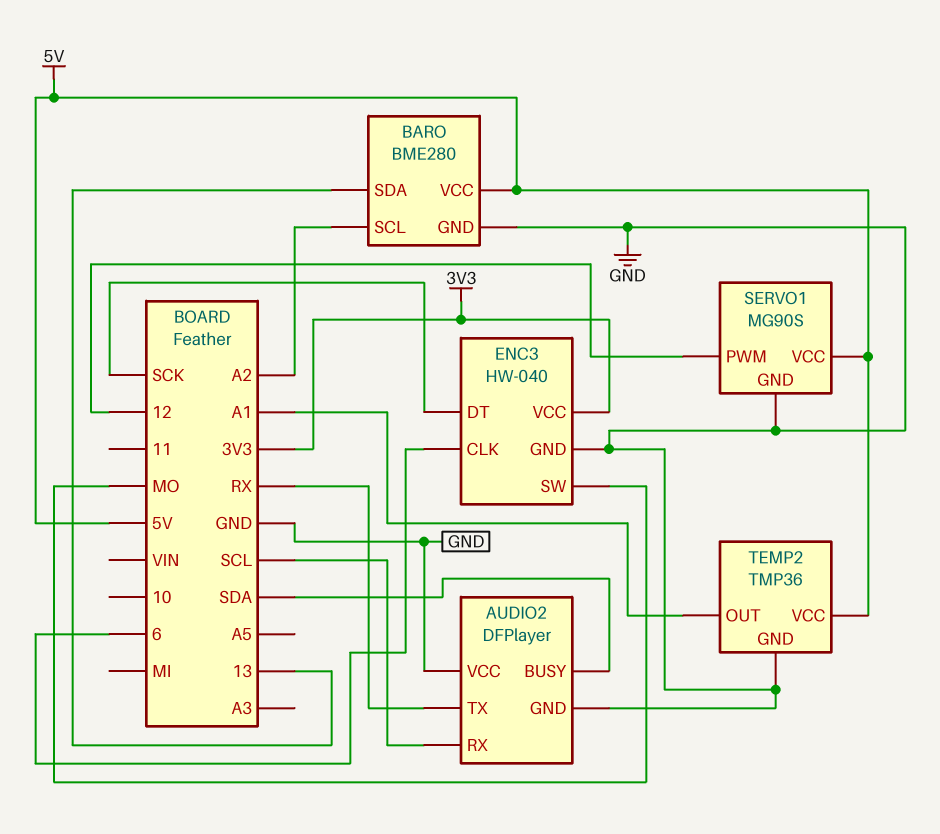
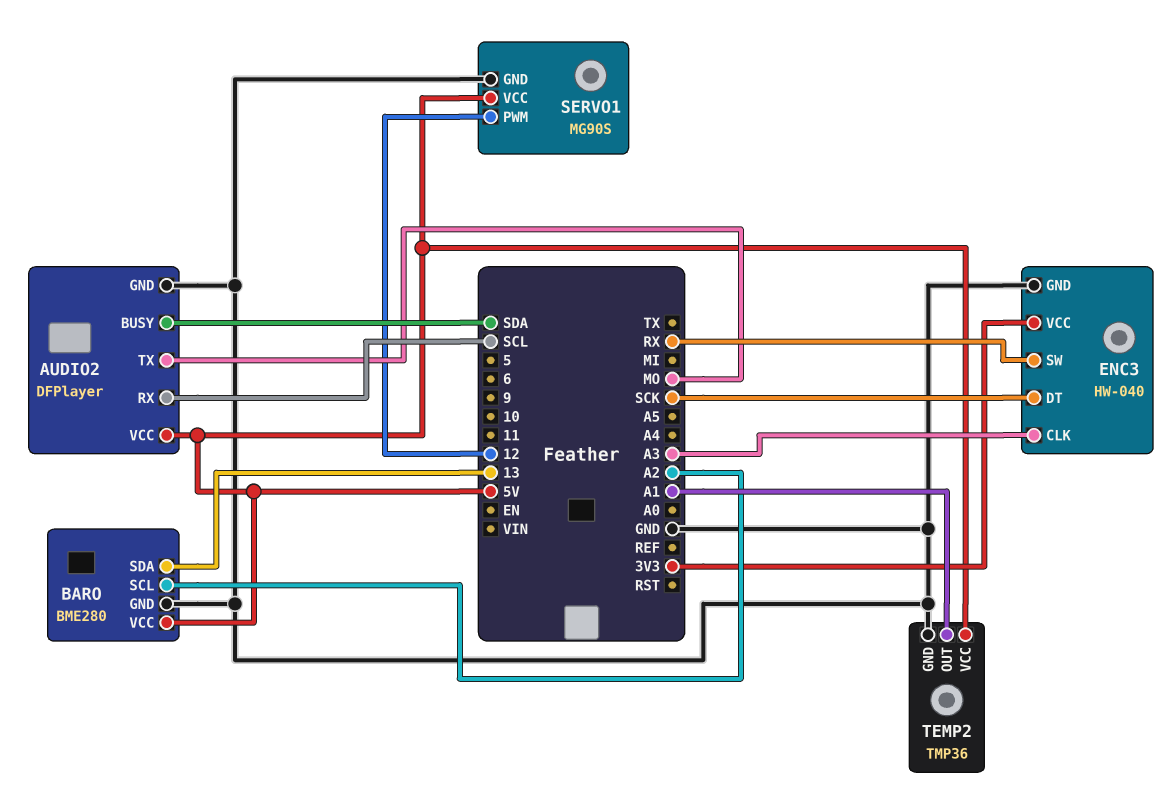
AUDIO2 pin TX: RX -> MO
AUDIO2 pin VCC: GND -> 5V
ENC3 pin CLK: 6 -> A3
ENC3 pin SW: MO -> RX

